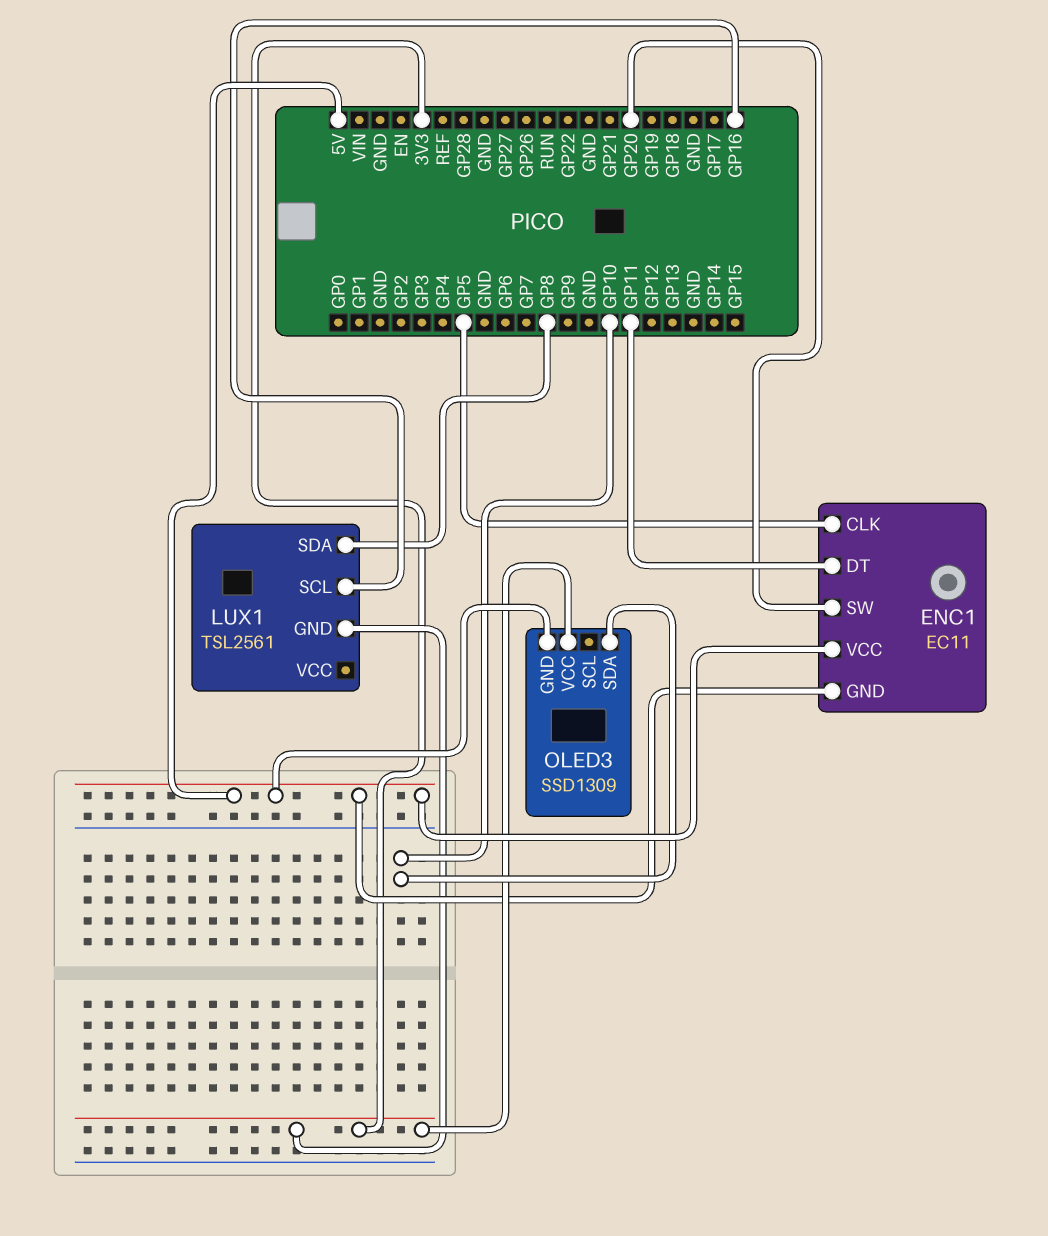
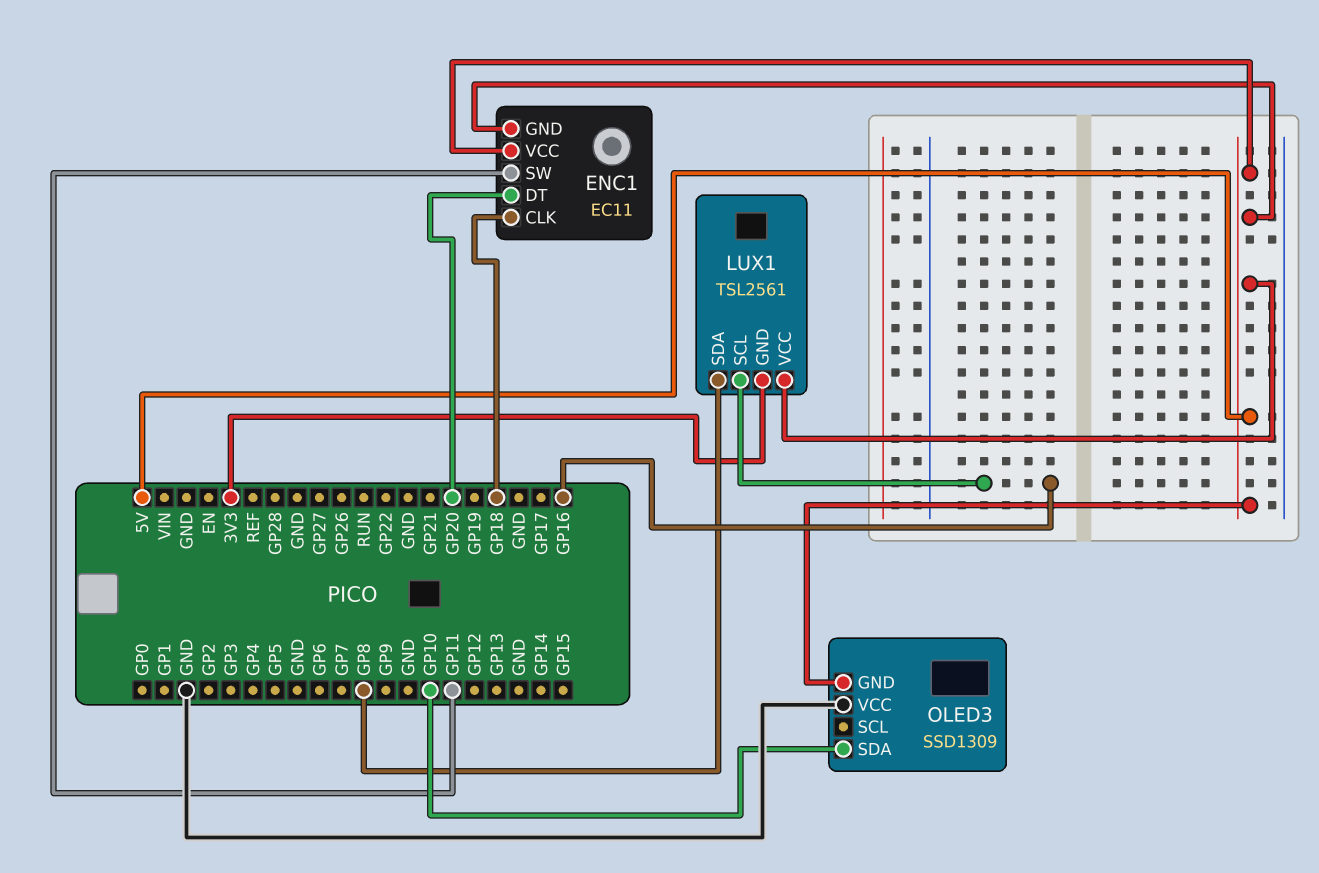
ENC1 pin CLK: GP5 -> GP18
ENC1 pin DT: GP11 -> GP20
ENC1 pin SW: GP20 -> GP11
LUX1 pin VCC: none -> 5V
OLED3 pin VCC: 3V3 -> GND

